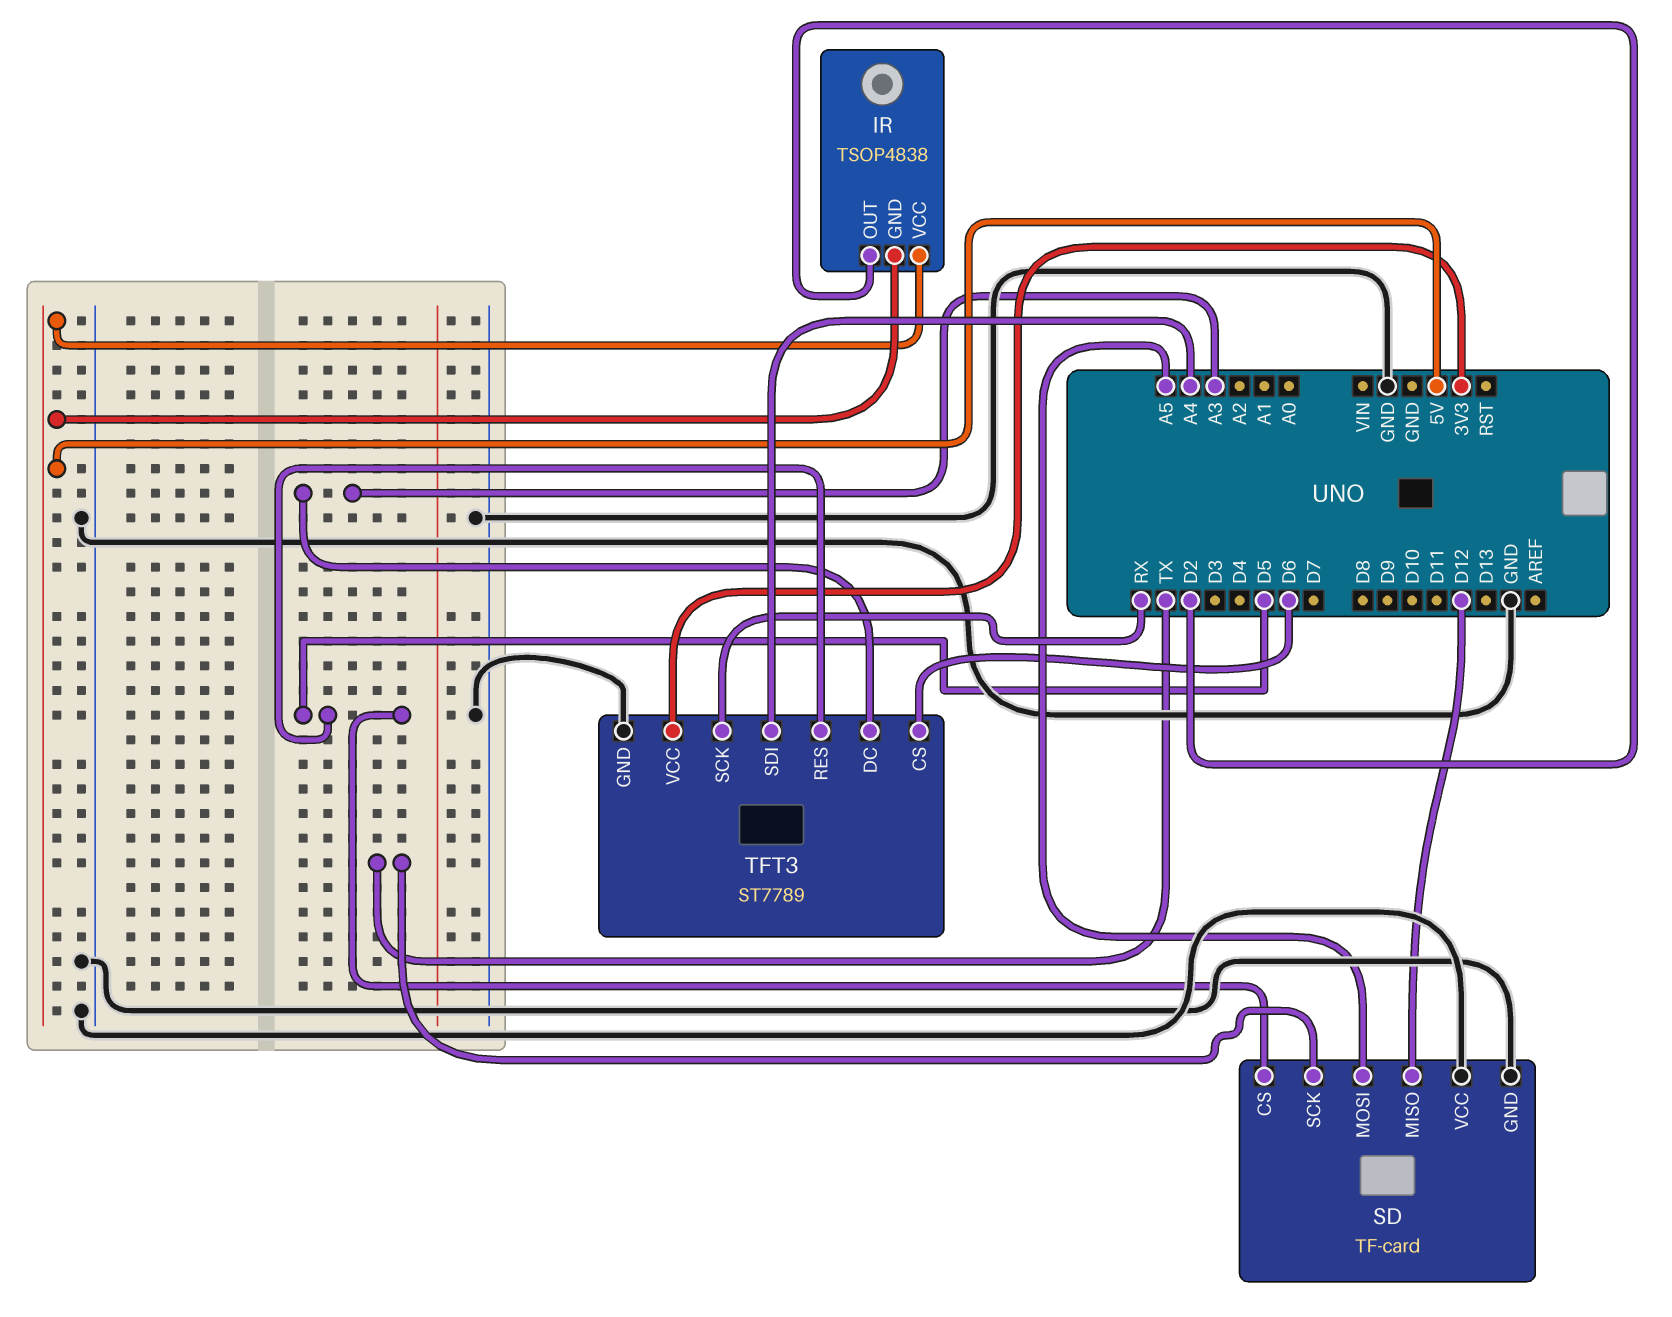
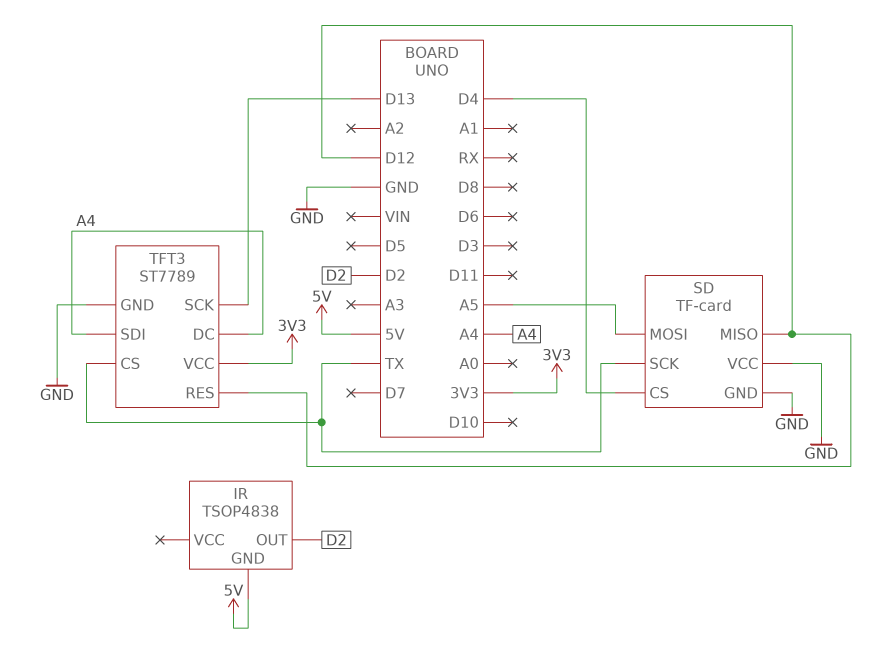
IR pin VCC: 5V -> none
SD pin CS: D5 -> D4
TFT3 pin CS: D6 -> TX
TFT3 pin DC: A3 -> A4
TFT3 pin RES: D5 -> D12
TFT3 pin SCK: RX -> D13

